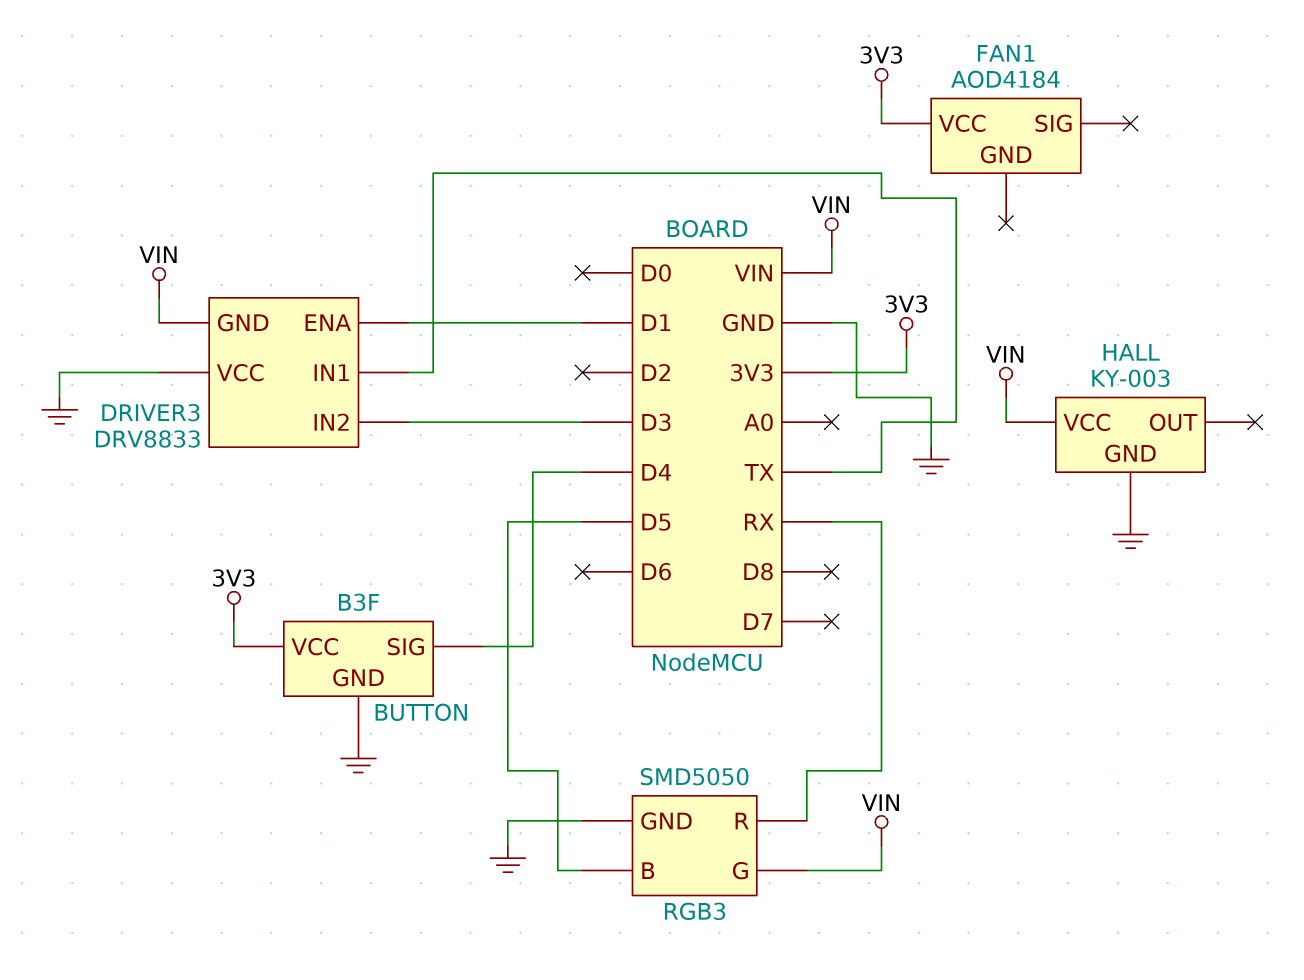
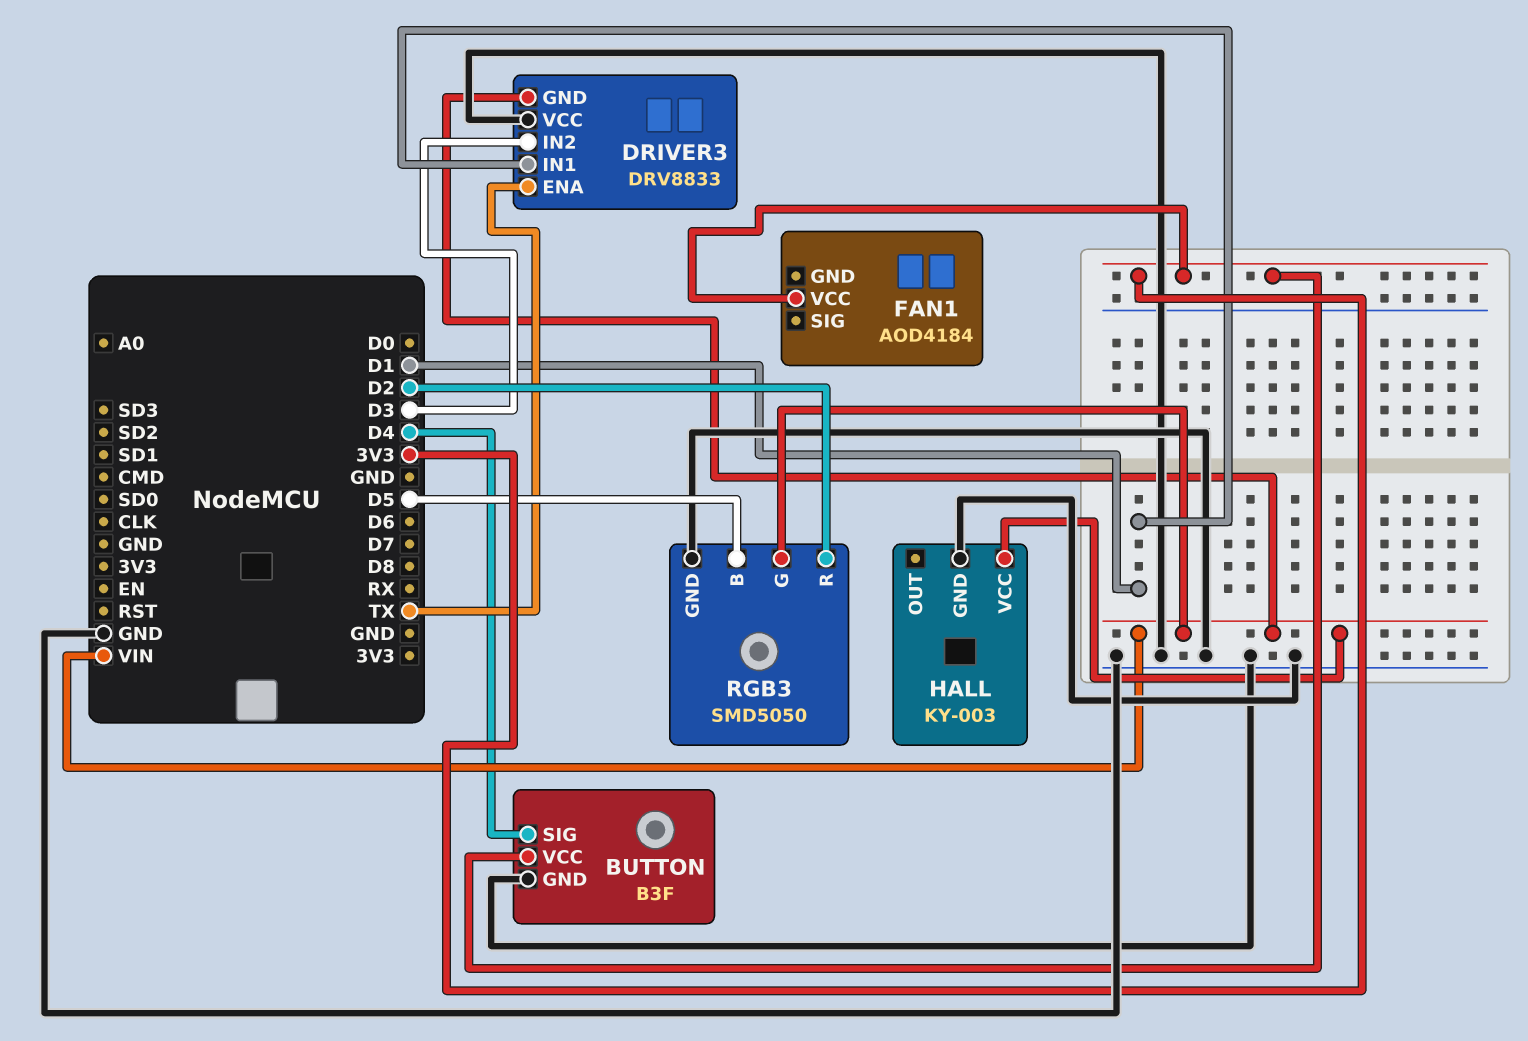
DRIVER3 pin ENA: D1 -> TX
DRIVER3 pin IN1: TX -> D1
RGB3 pin R: RX -> D2

